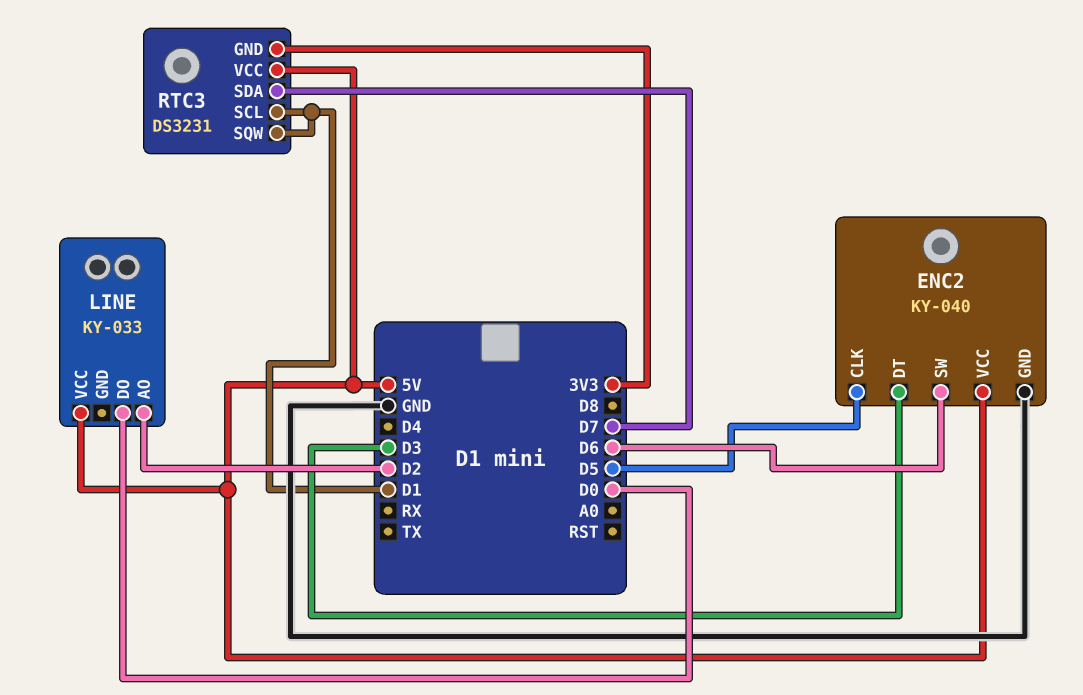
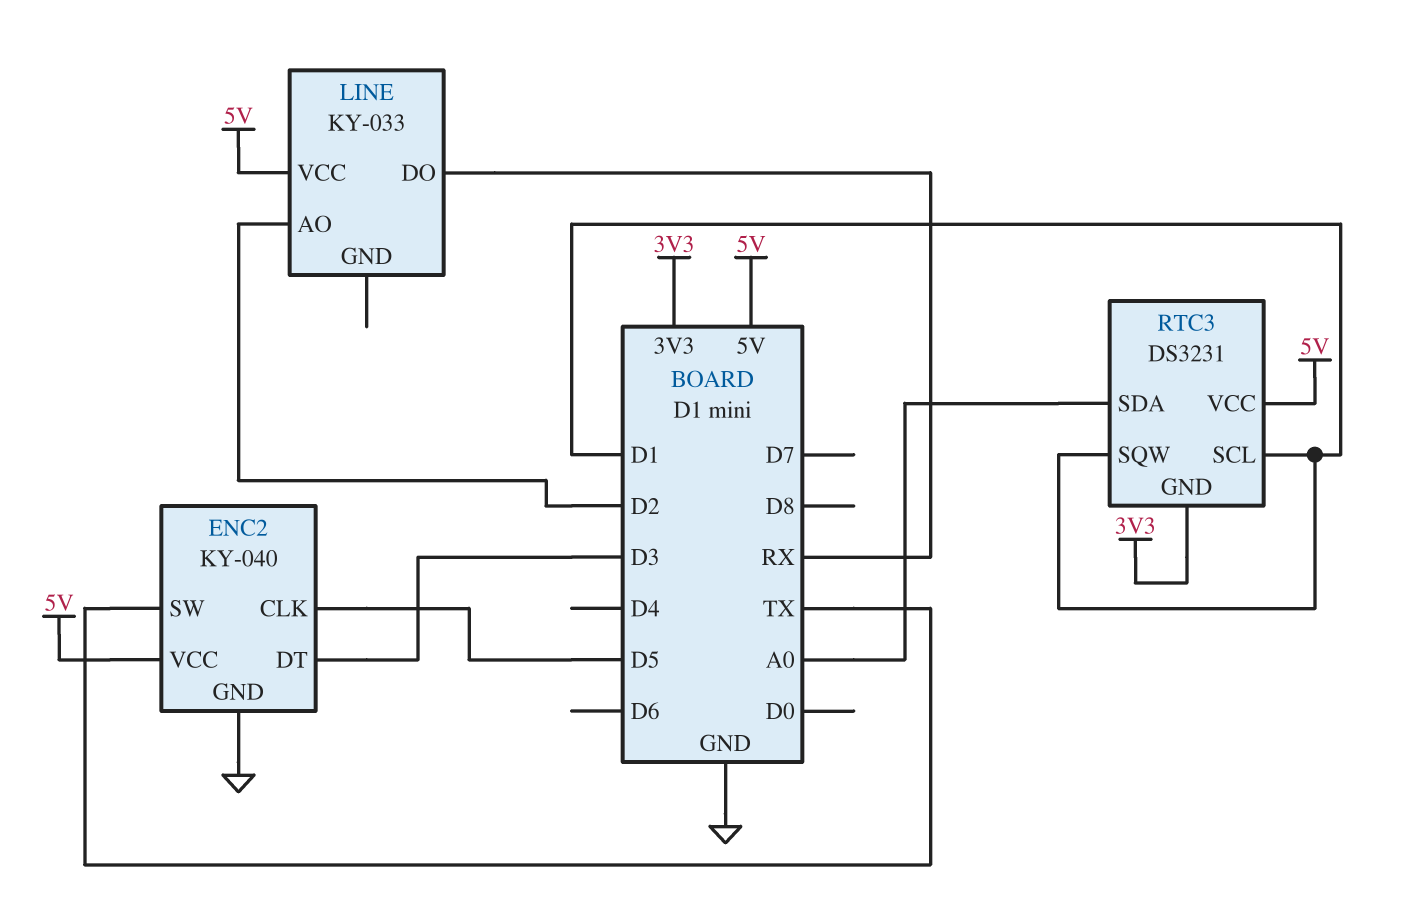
ENC2 pin SW: D6 -> TX
LINE pin DO: D0 -> RX
RTC3 pin SDA: D7 -> A0

